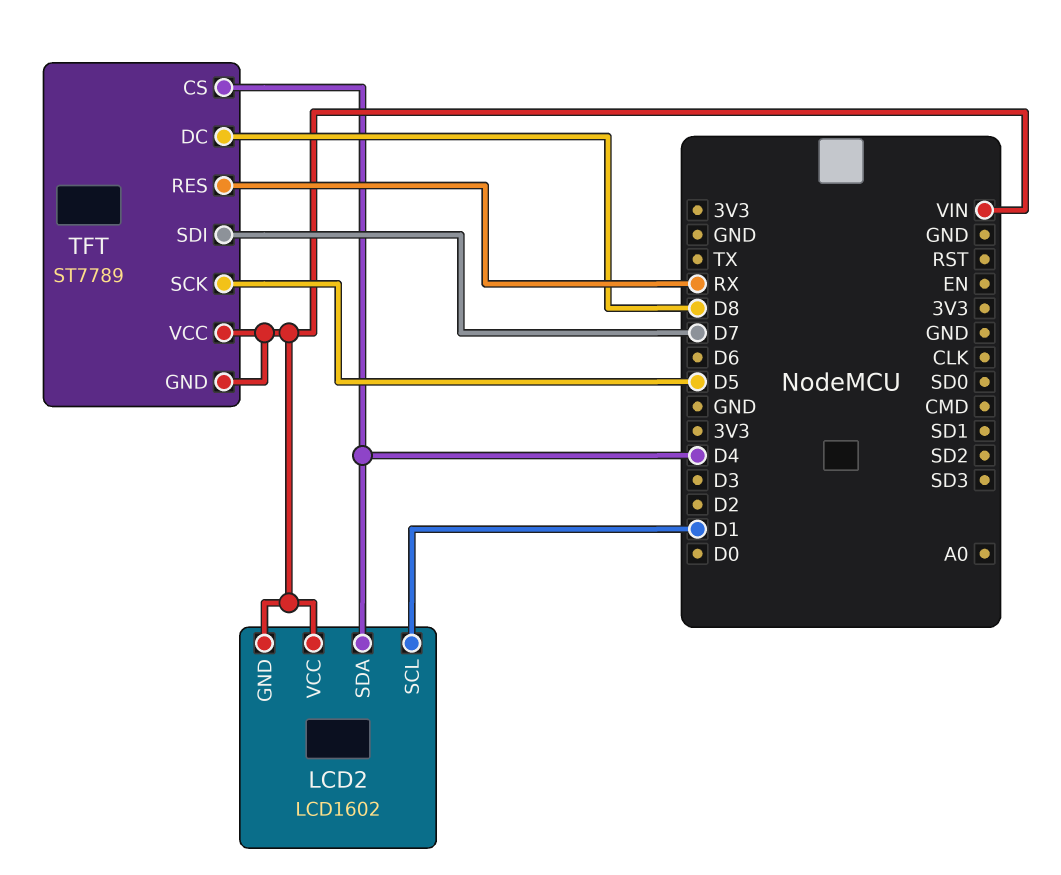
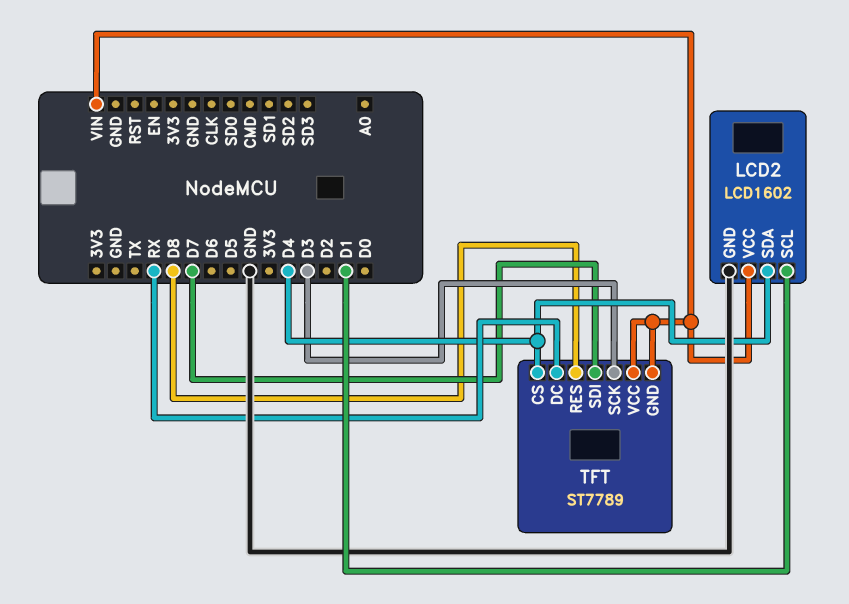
LCD2 pin GND: VIN -> GND
TFT pin DC: D8 -> RX
TFT pin RES: RX -> D8
TFT pin SCK: D5 -> D3

